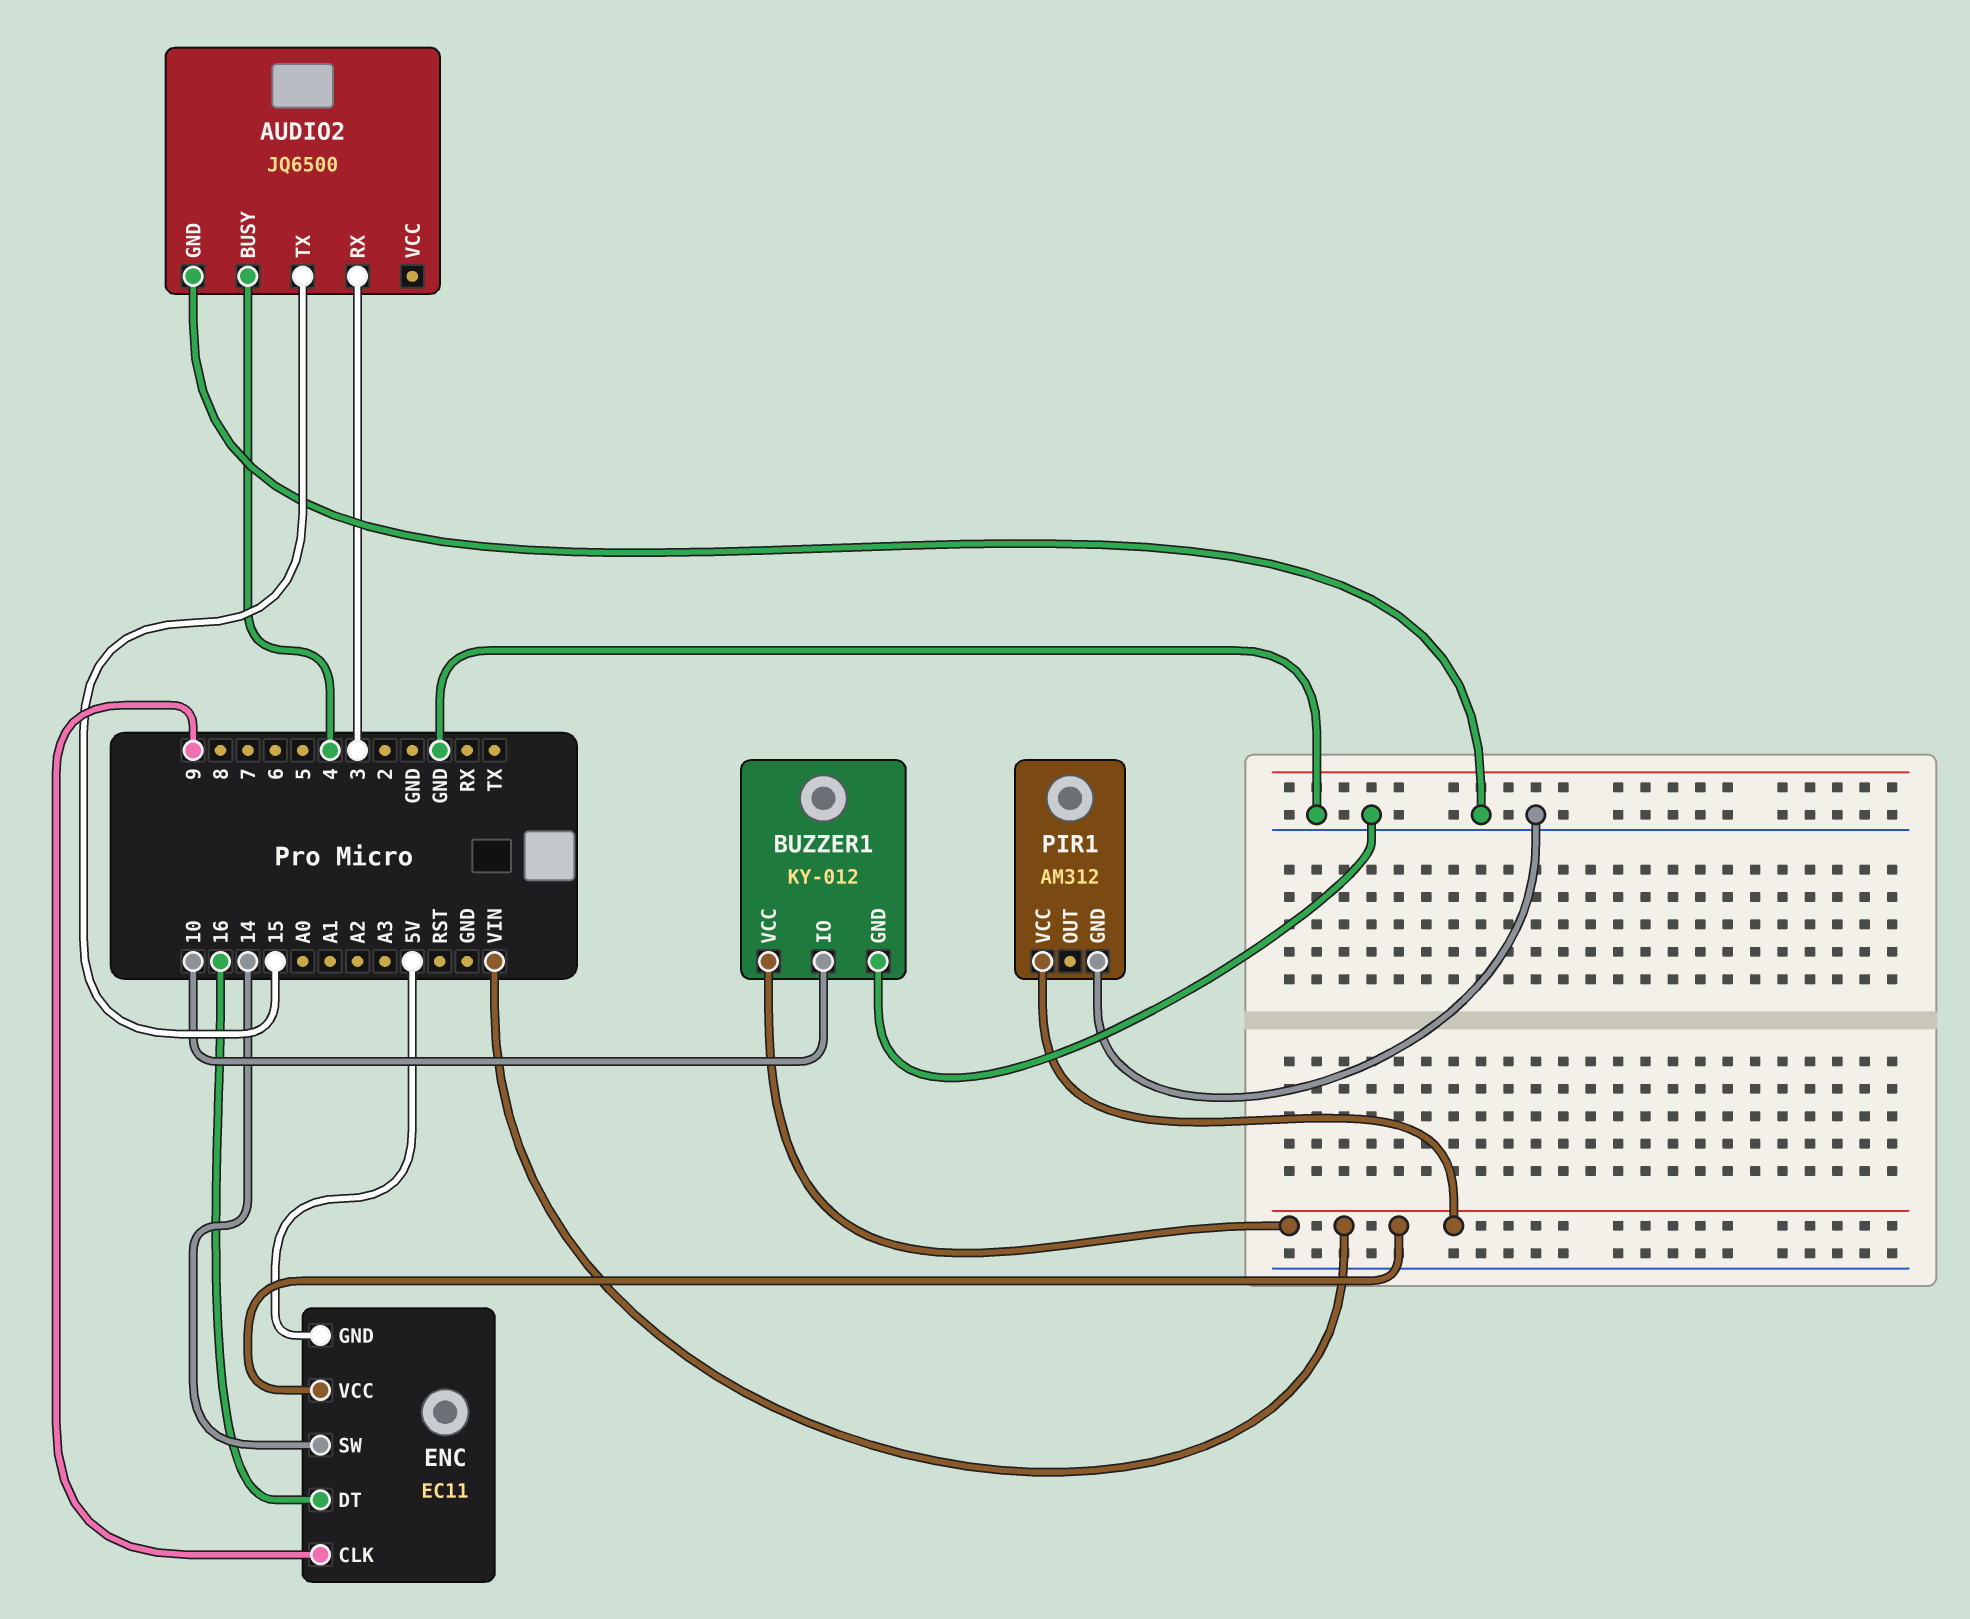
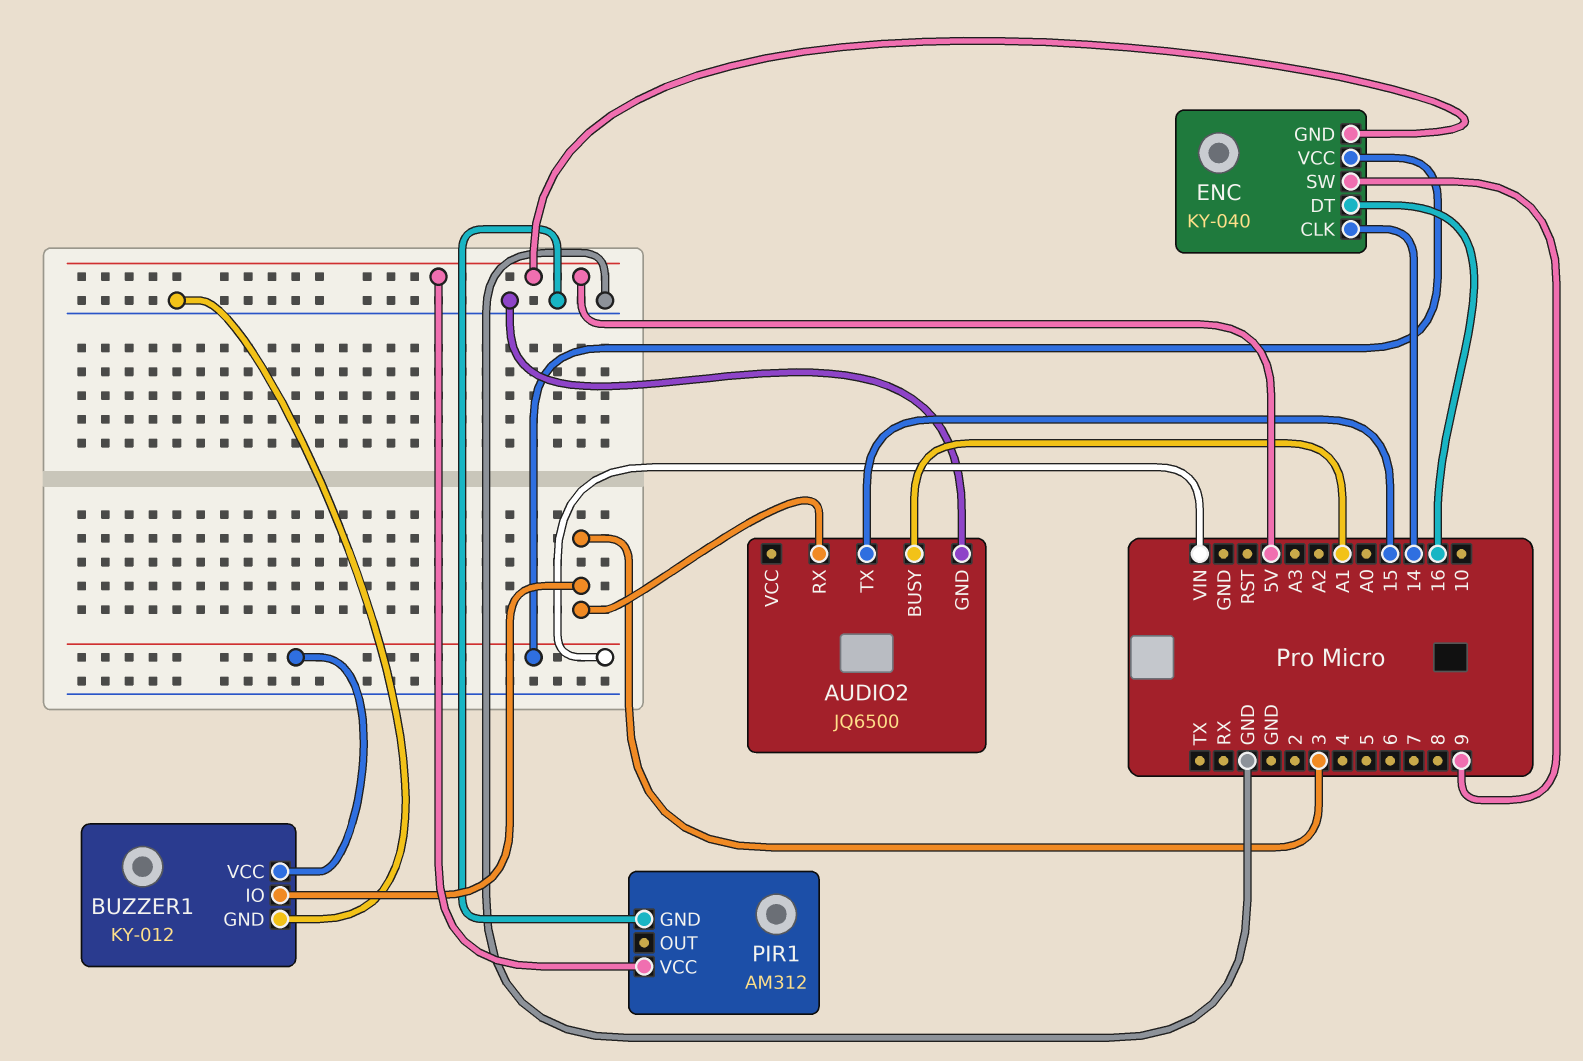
AUDIO2 pin BUSY: 4 -> A1
BUZZER1 pin IO: 10 -> 3
ENC: EC11 -> KY-040
ENC pin CLK: 9 -> 14
ENC pin SW: 14 -> 9
PIR1 pin VCC: VIN -> 5V

